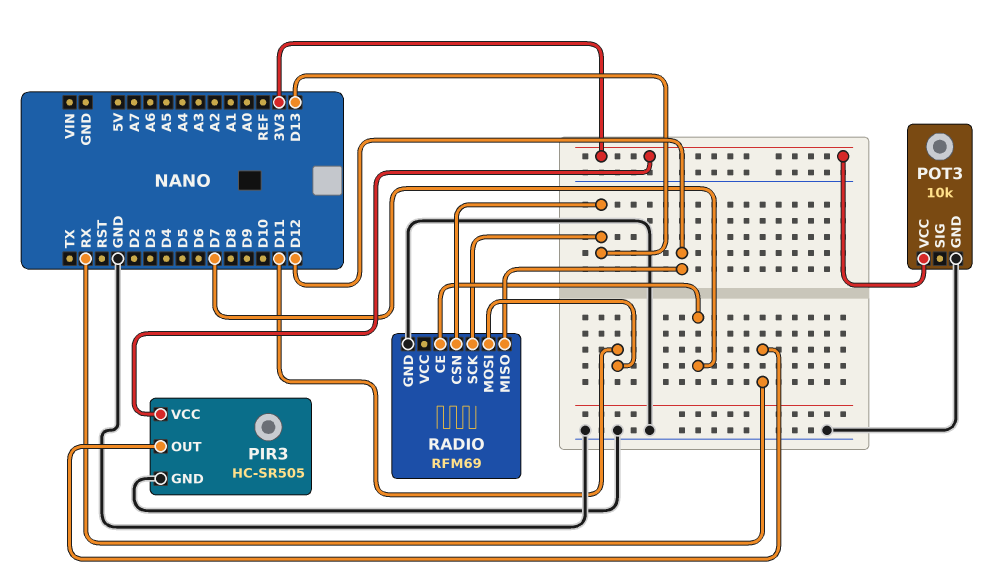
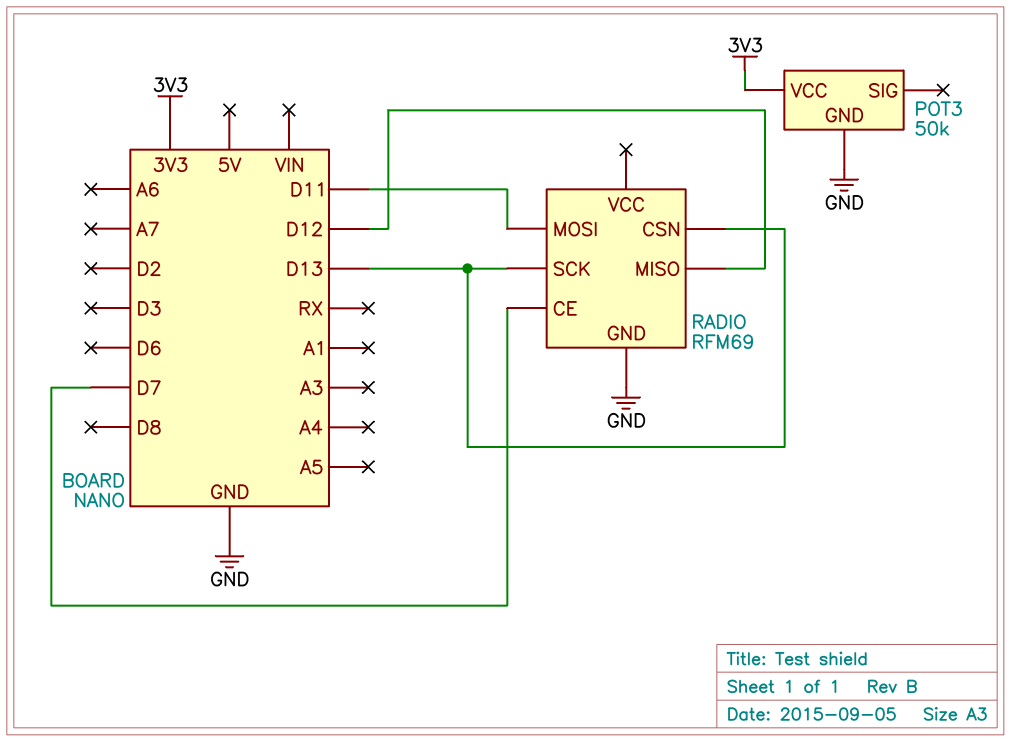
PIR3: HC-SR505 -> none
PIR3 pin GND: GND -> none
PIR3 pin OUT: RX -> none
PIR3 pin VCC: 3V3 -> none
POT3: 10k -> 50k

